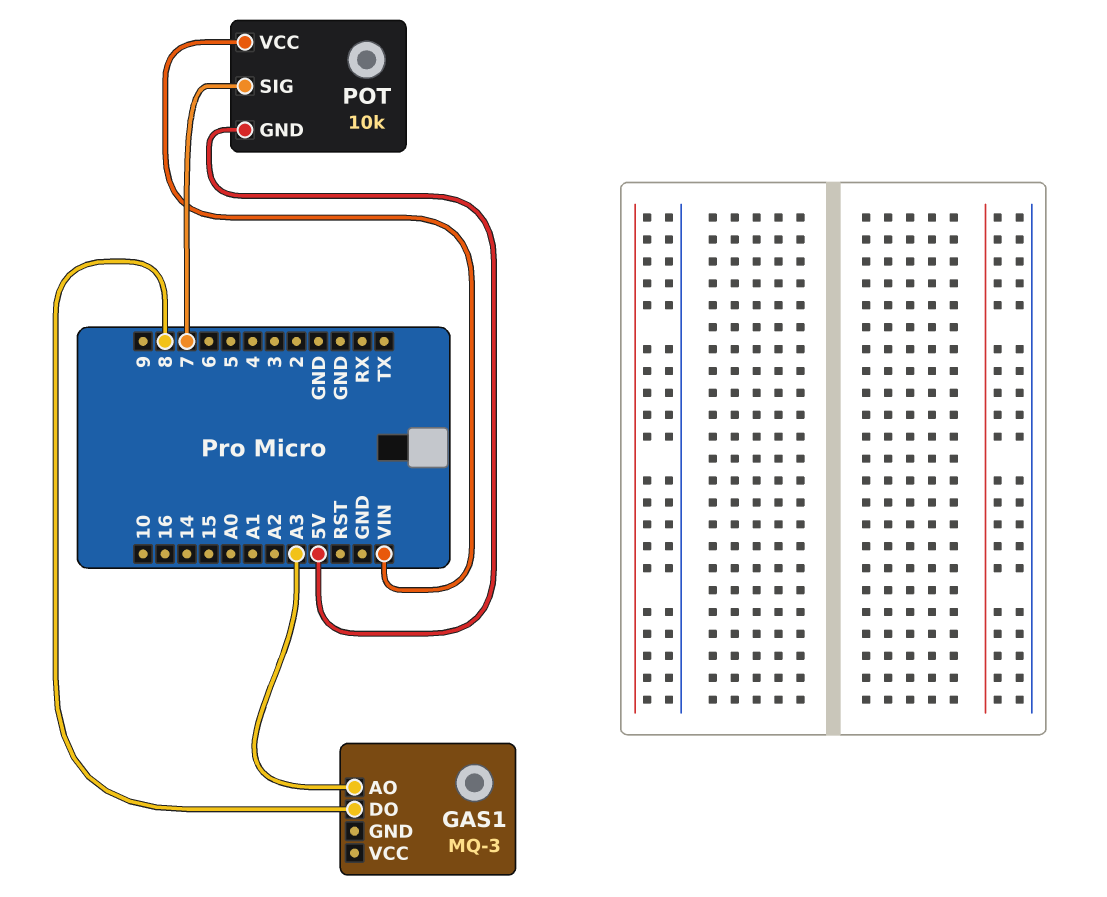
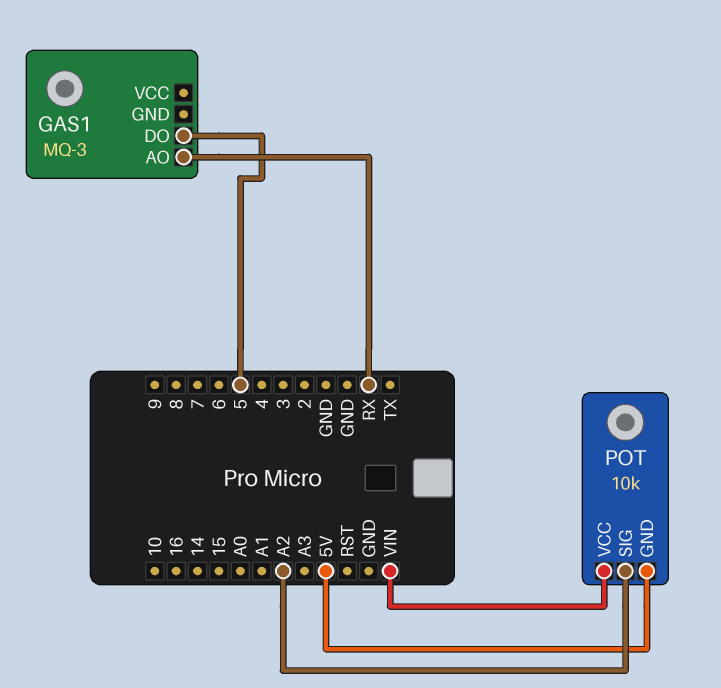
GAS1 pin AO: A3 -> RX
GAS1 pin DO: 8 -> 5
POT pin SIG: 7 -> A2

